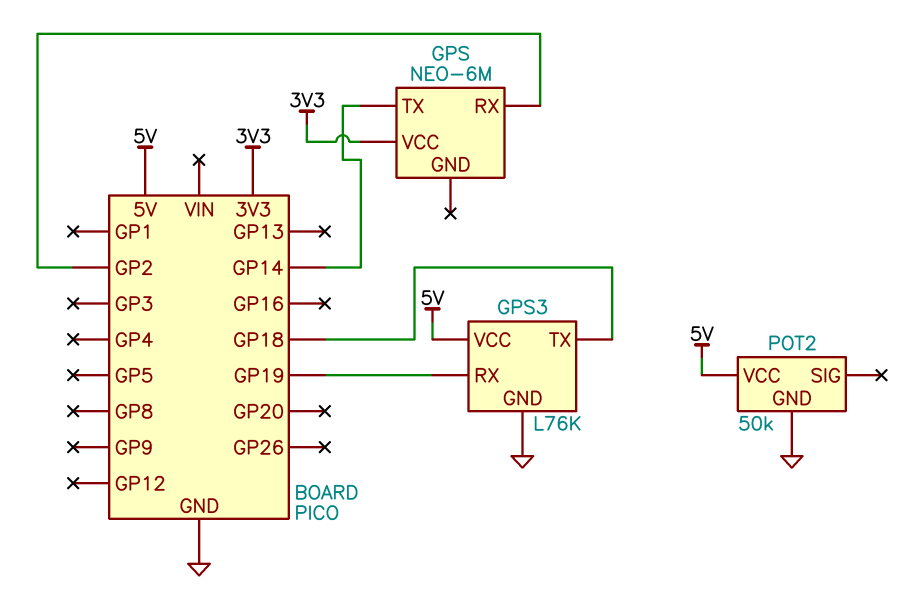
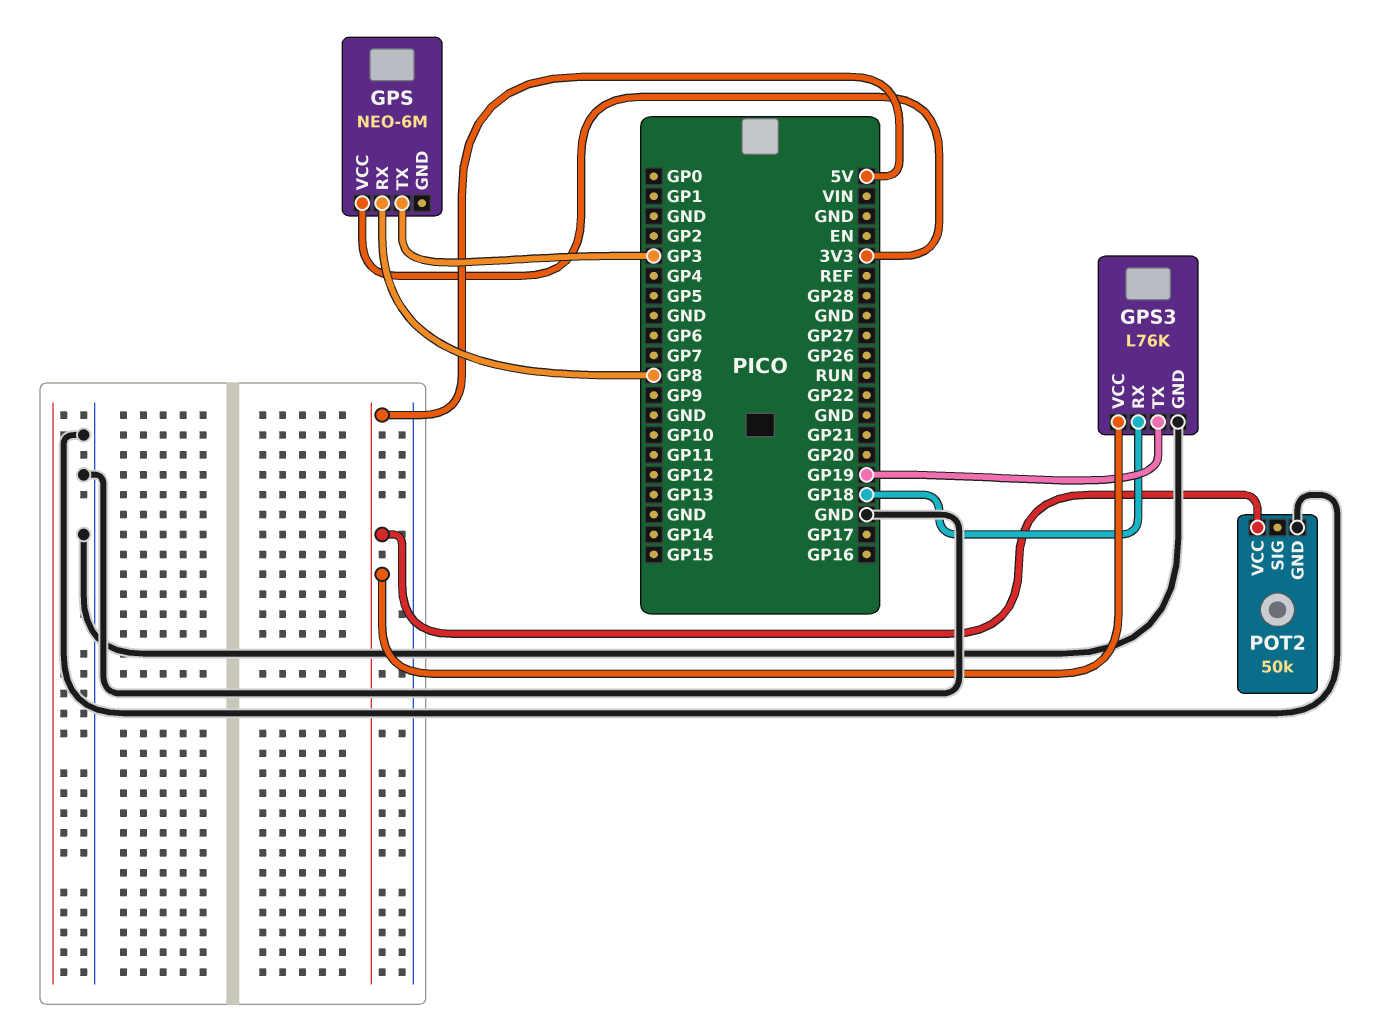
GPS pin RX: GP2 -> GP8
GPS pin TX: GP14 -> GP3
GPS3 pin RX: GP19 -> GP18
GPS3 pin TX: GP18 -> GP19

